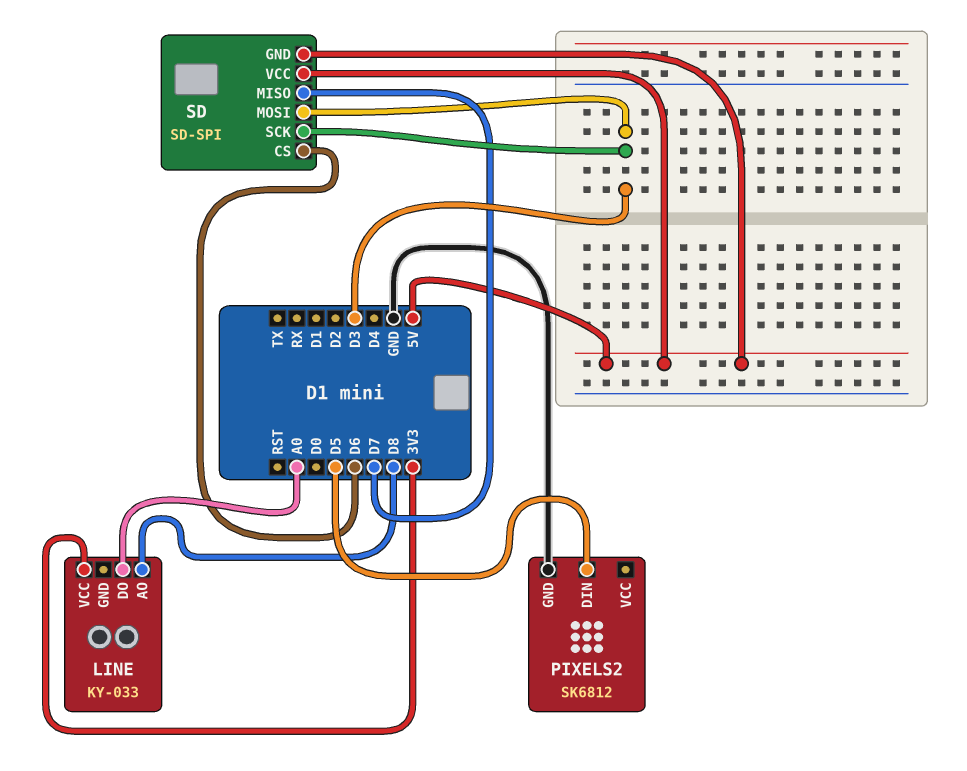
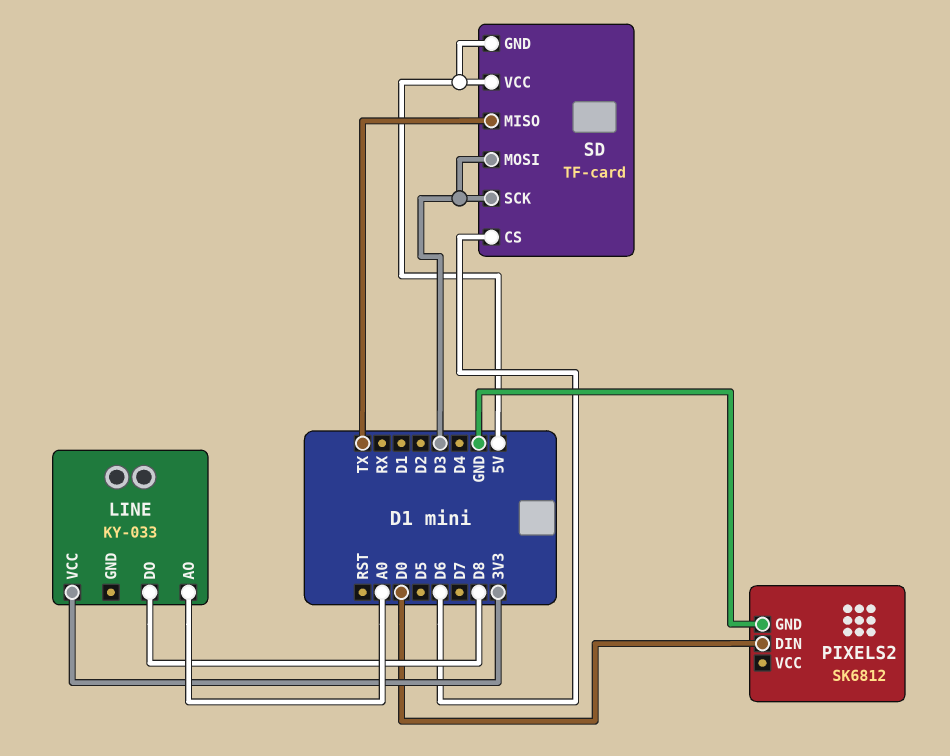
LINE pin AO: D8 -> A0
LINE pin DO: A0 -> D8
PIXELS2 pin DIN: D5 -> D0
SD: SD-SPI -> TF-card
SD pin MISO: D7 -> TX

